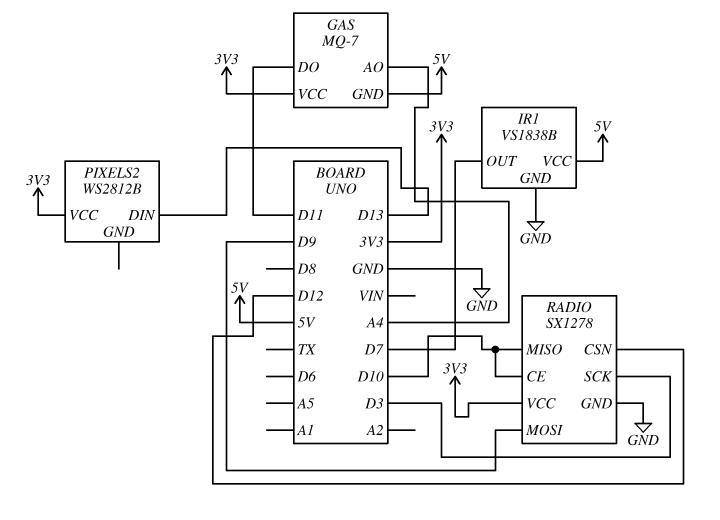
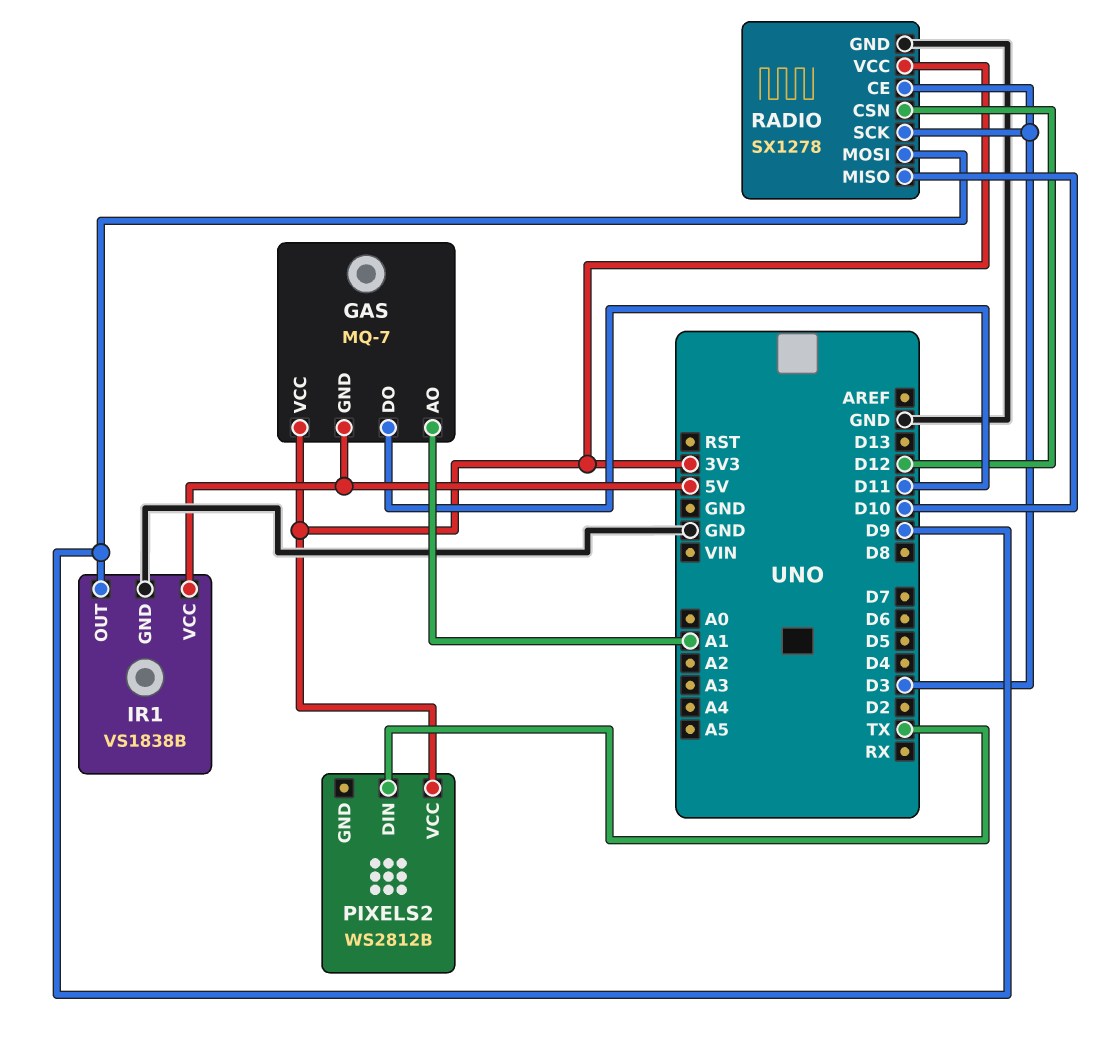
GAS pin AO: A4 -> A1
IR1 pin OUT: D7 -> D9
PIXELS2 pin DIN: D13 -> TX
RADIO pin CE: D10 -> D3

